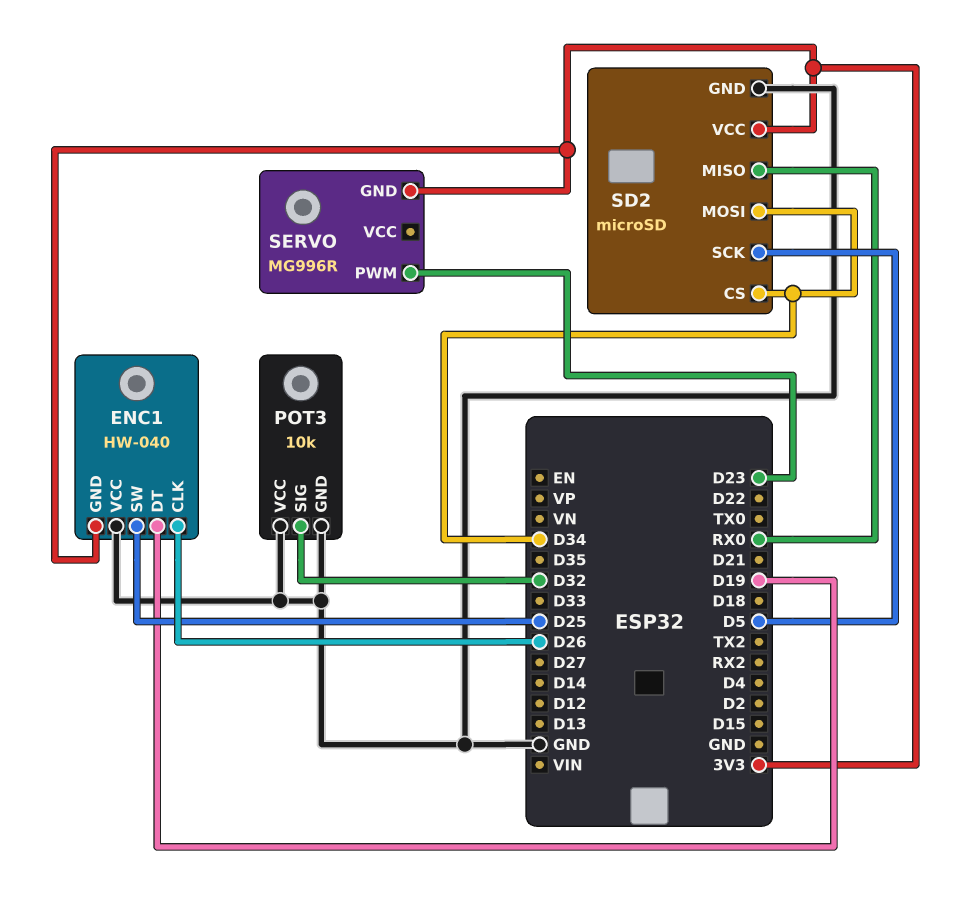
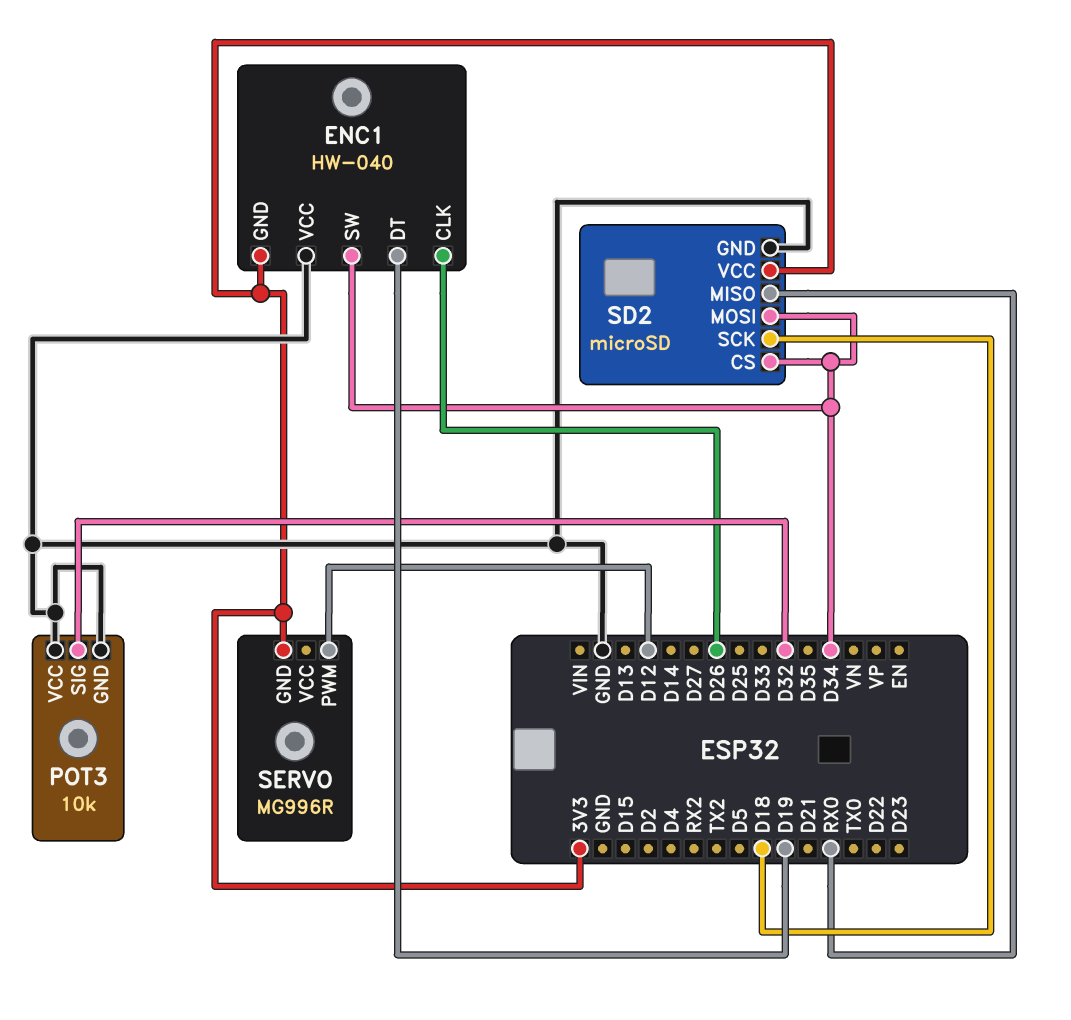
ENC1 pin SW: D25 -> D34
SD2 pin SCK: D5 -> D18
SERVO pin PWM: D23 -> D12

